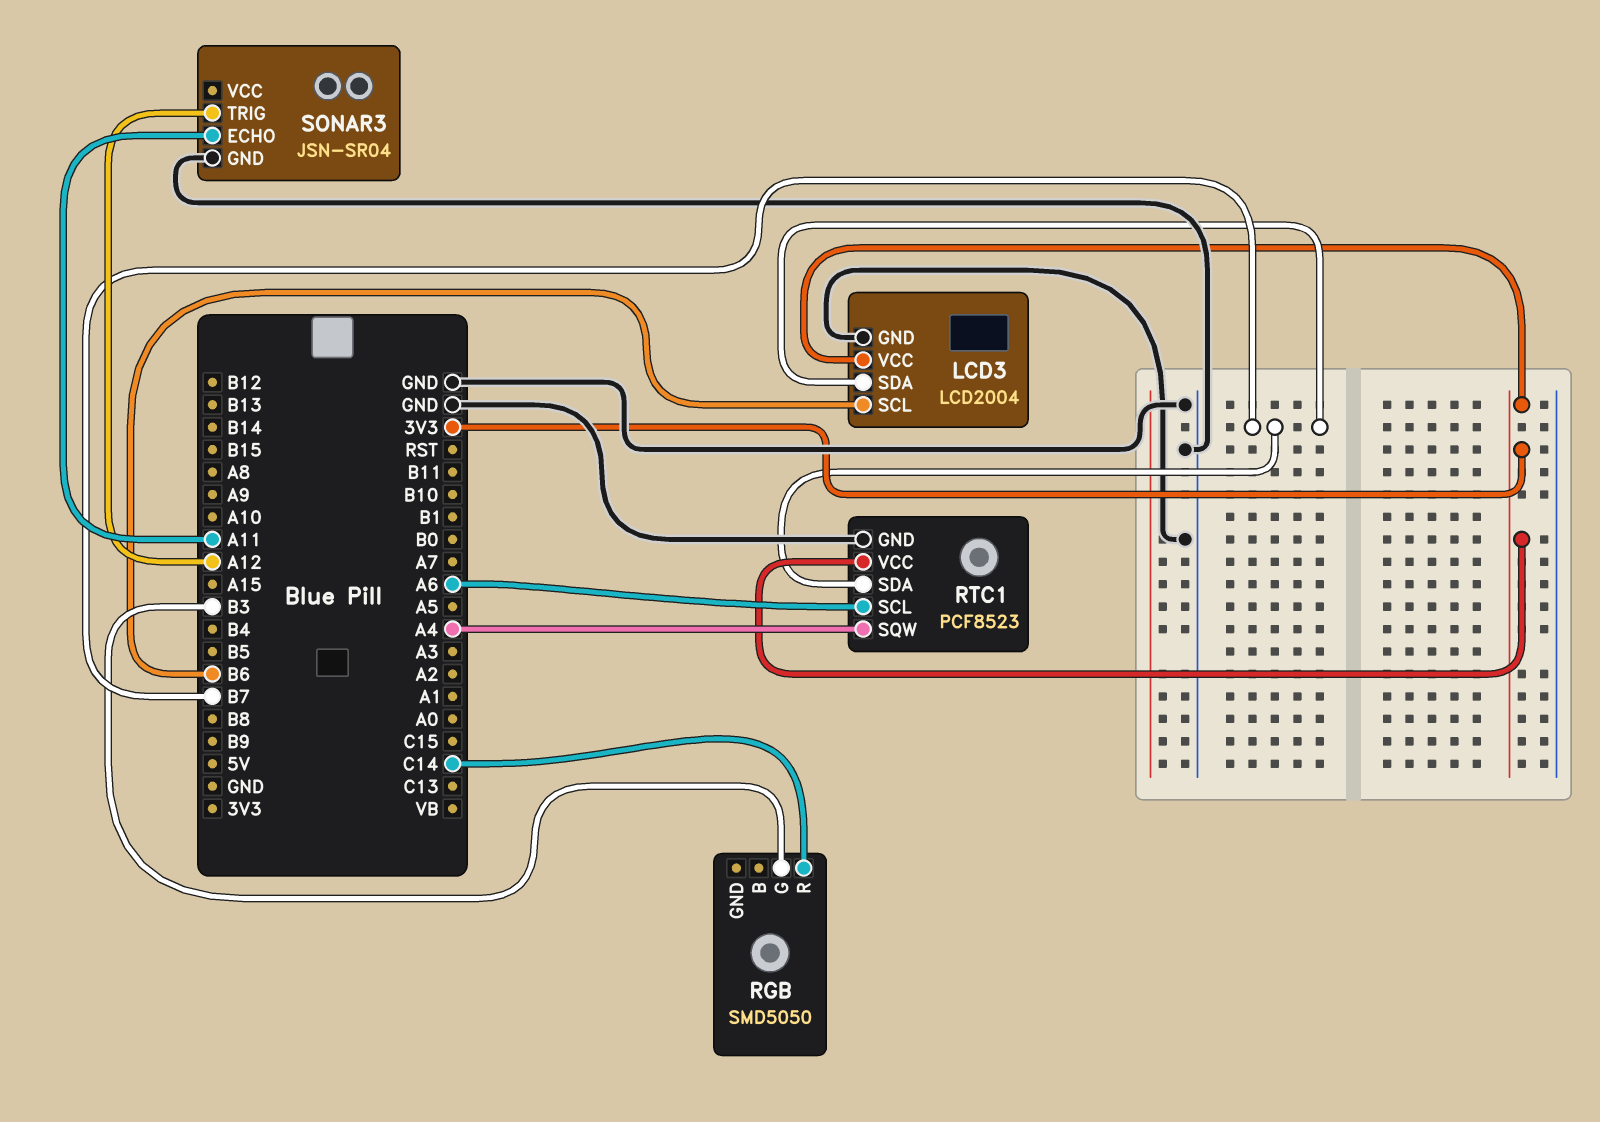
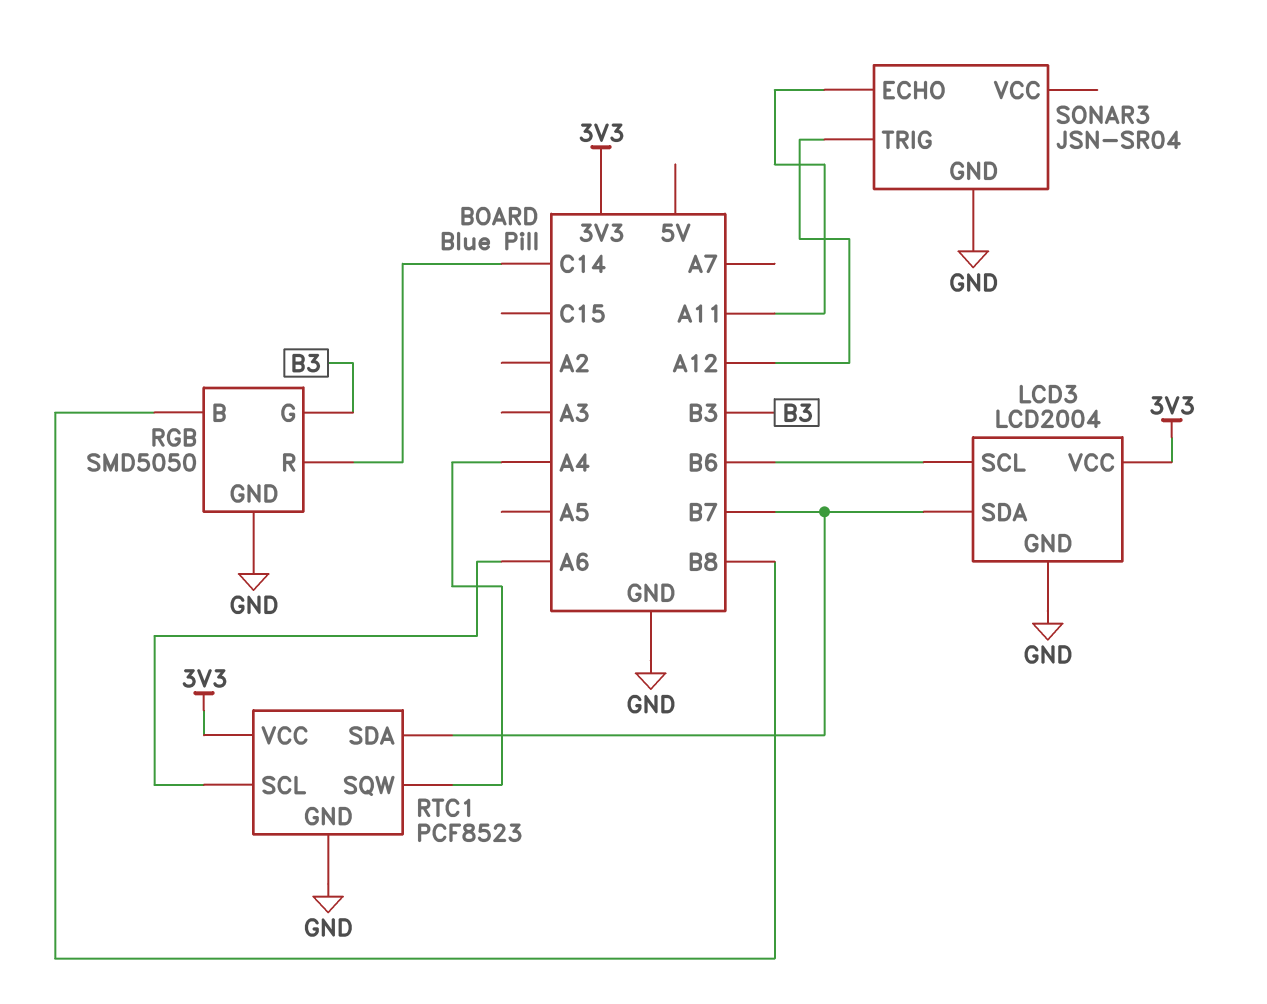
RGB pin B: none -> B8
RGB pin GND: none -> GND

